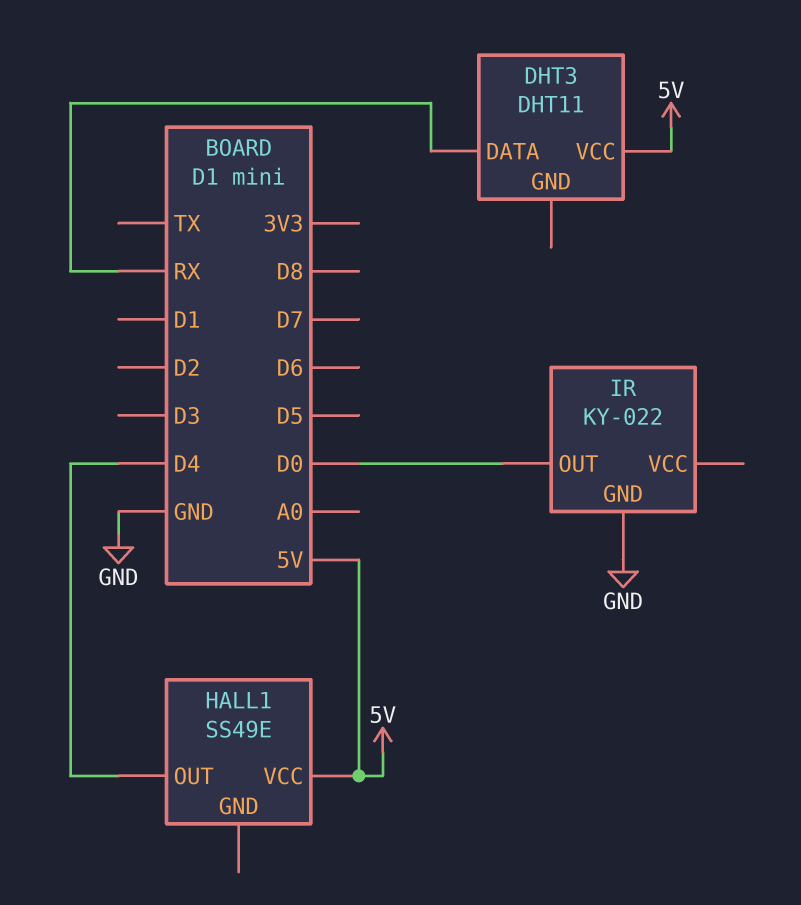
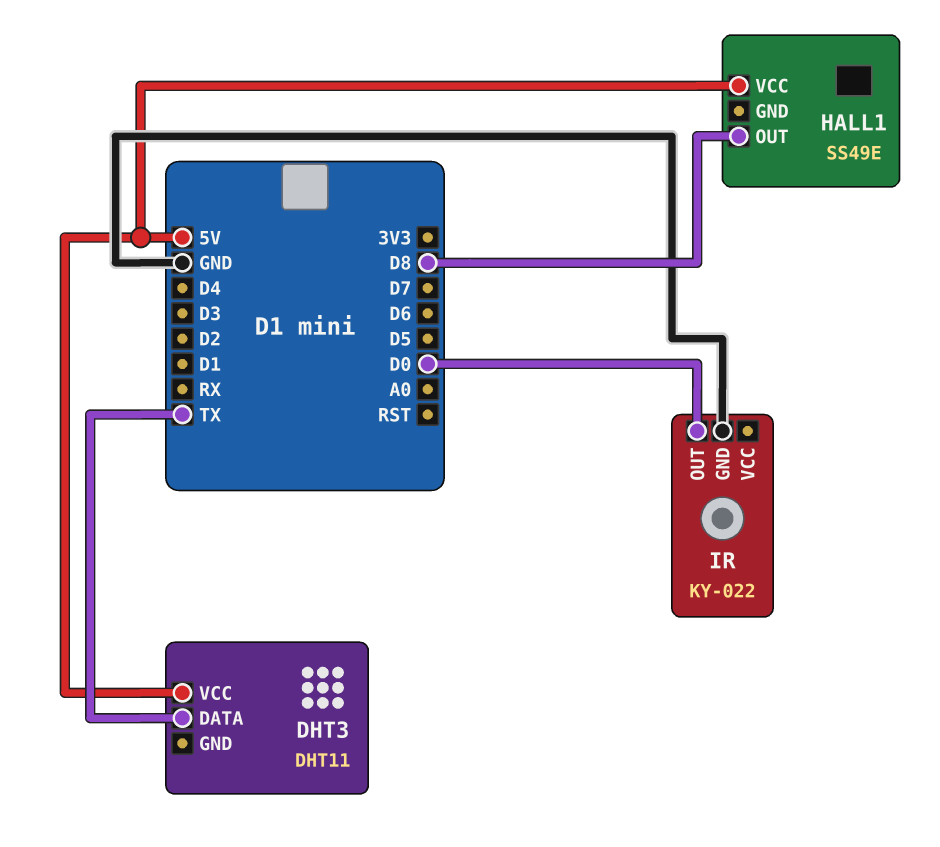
DHT3 pin DATA: RX -> TX
HALL1 pin OUT: D4 -> D8

